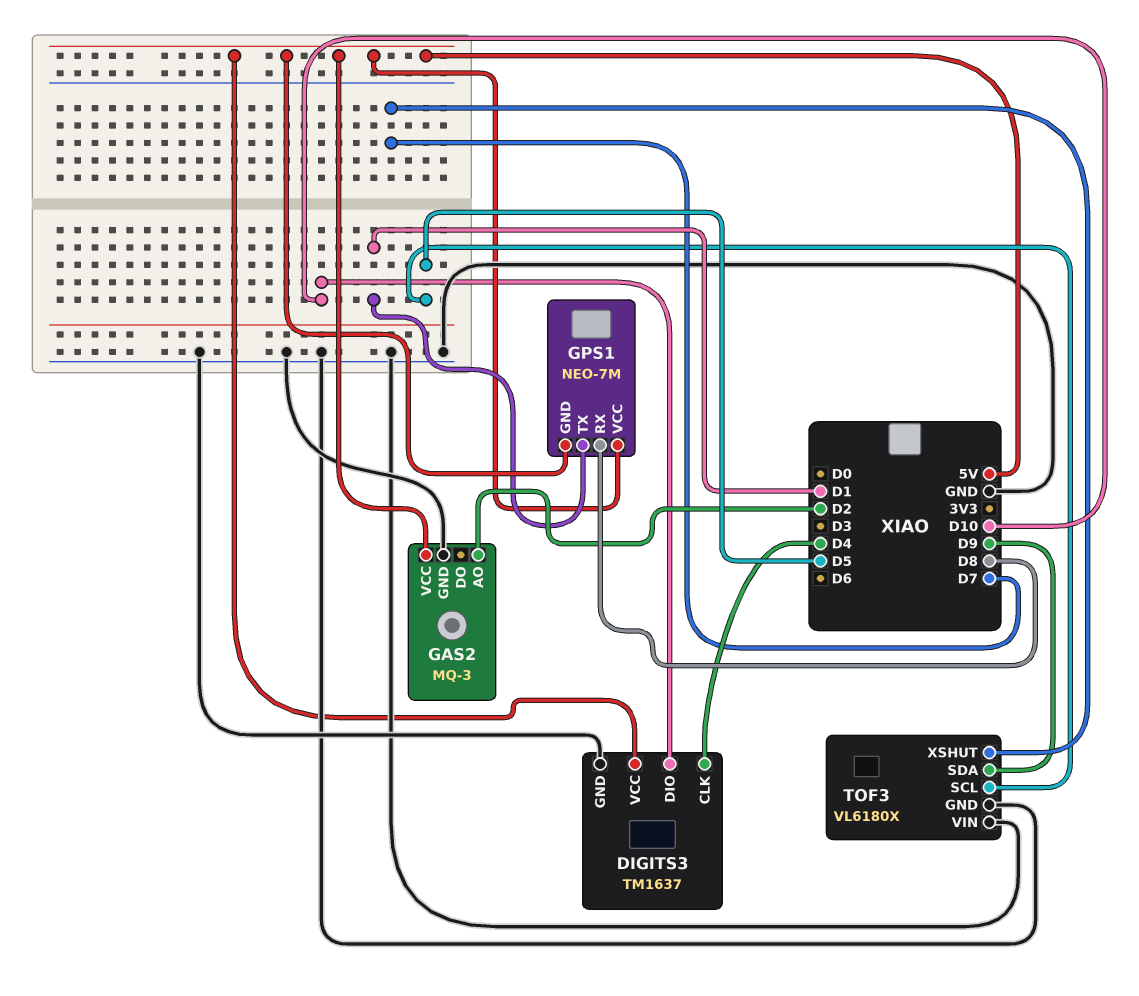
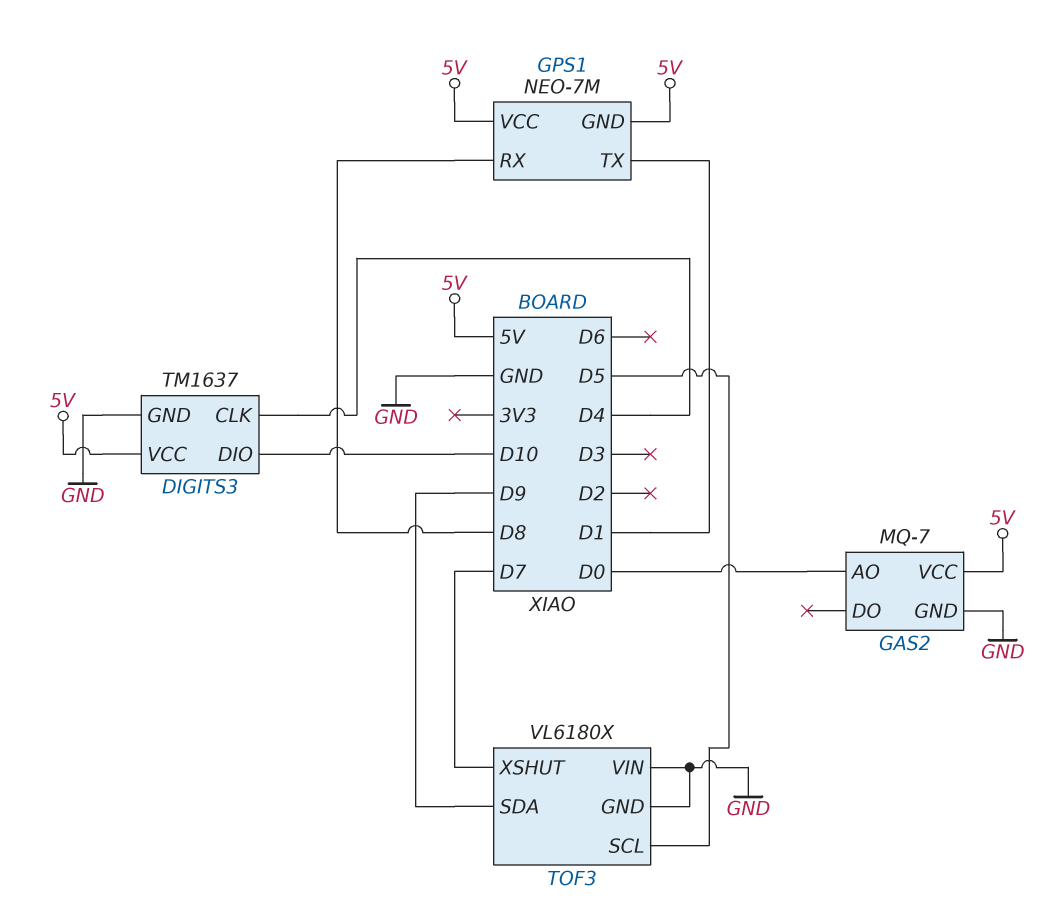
GAS2: MQ-3 -> MQ-7
GAS2 pin AO: D2 -> D0

